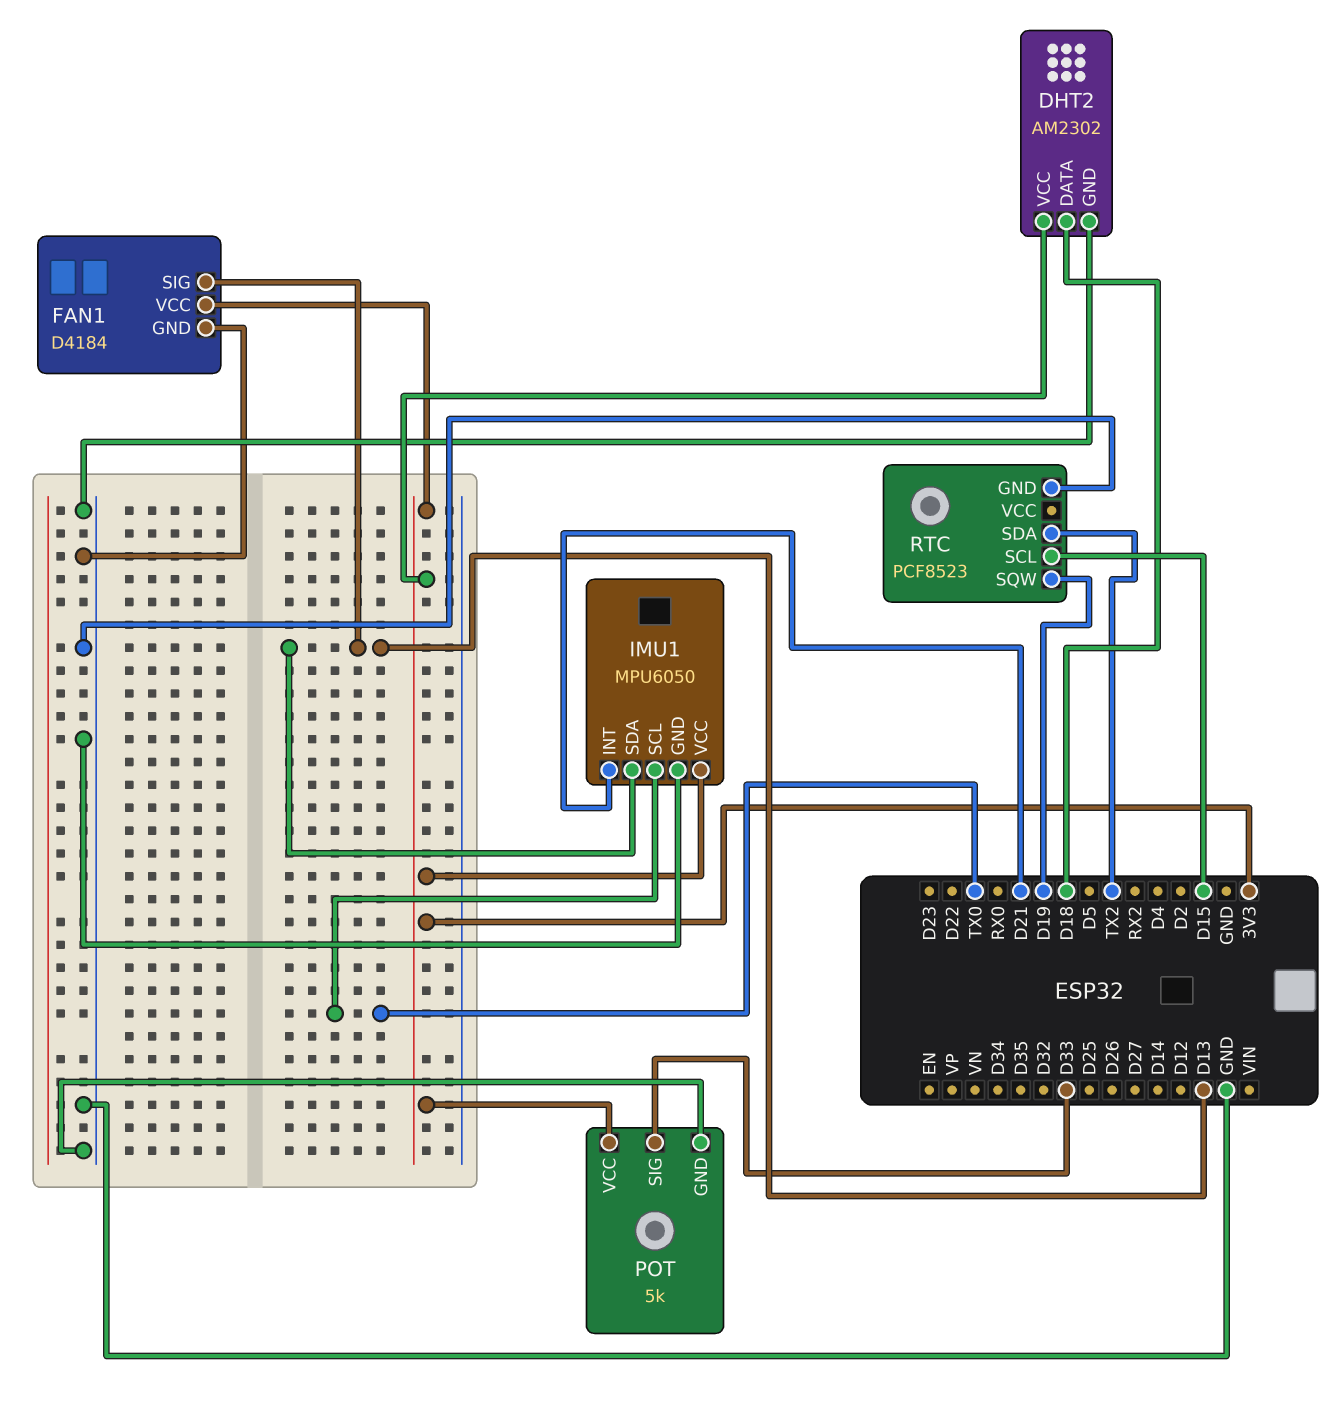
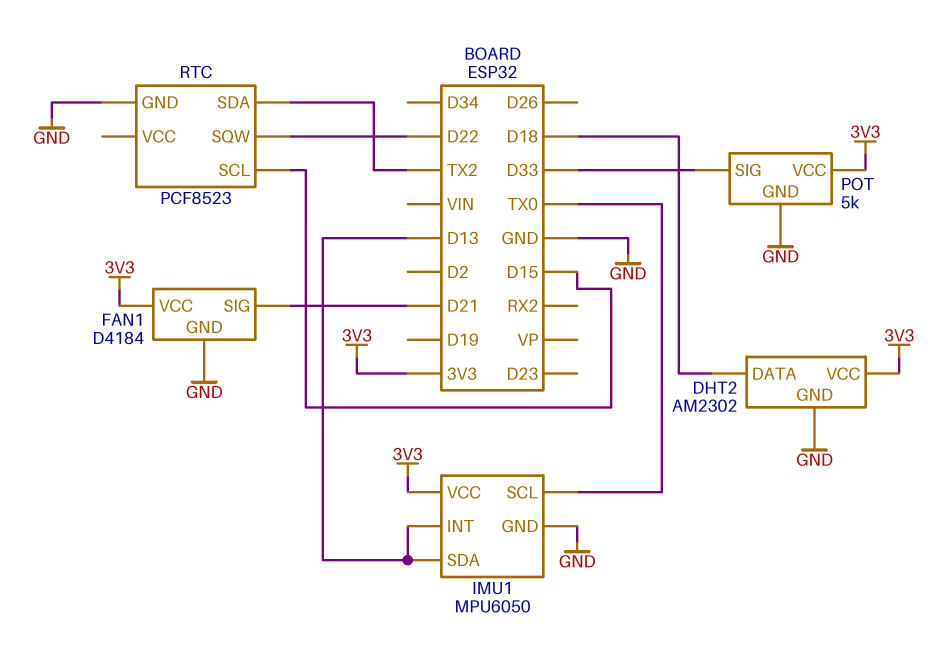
FAN1 pin SIG: D13 -> D21
IMU1 pin INT: D21 -> D13
RTC pin SQW: D19 -> D22

